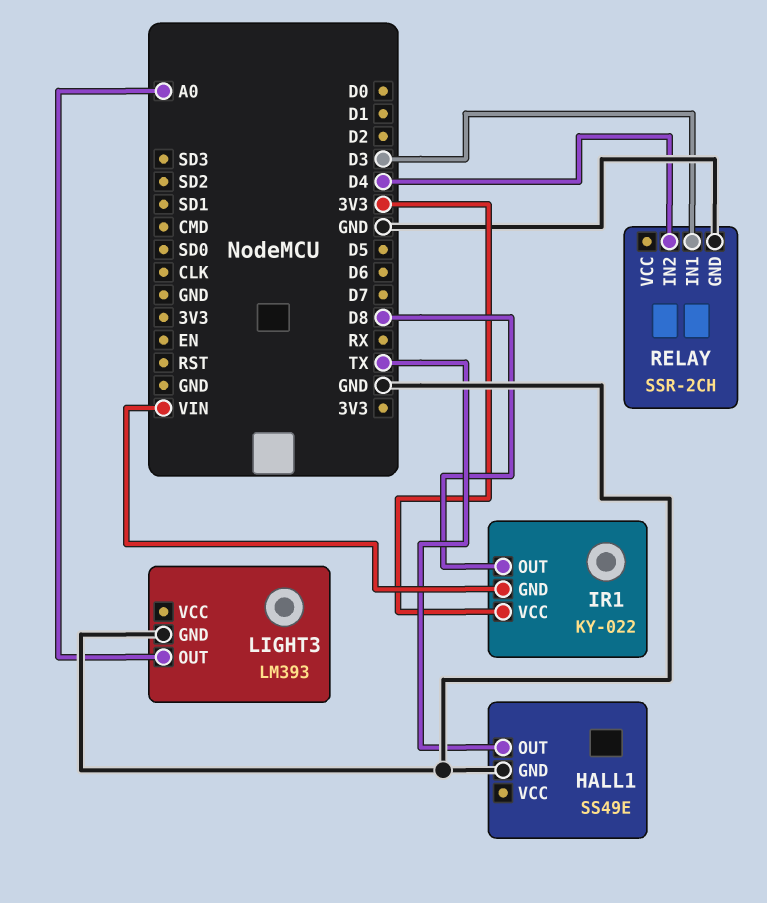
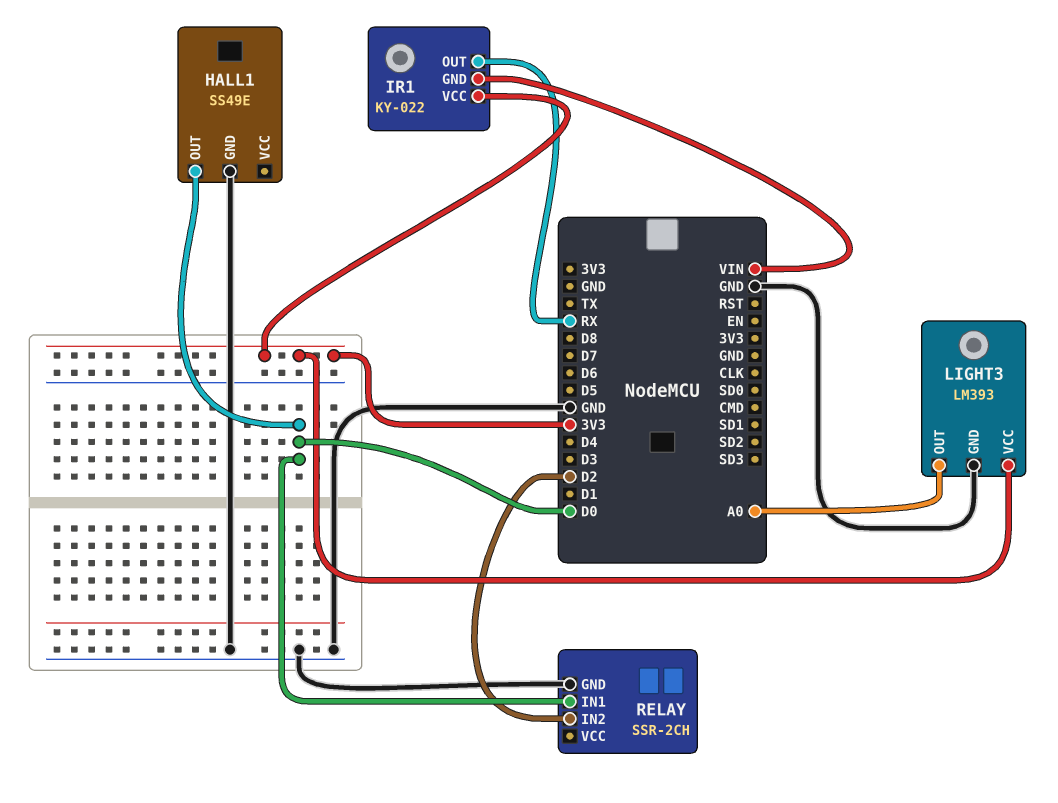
HALL1 pin OUT: TX -> D0
IR1 pin OUT: D8 -> RX
LIGHT3 pin VCC: none -> 3V3
RELAY pin IN1: D3 -> D0
RELAY pin IN2: D4 -> D2

